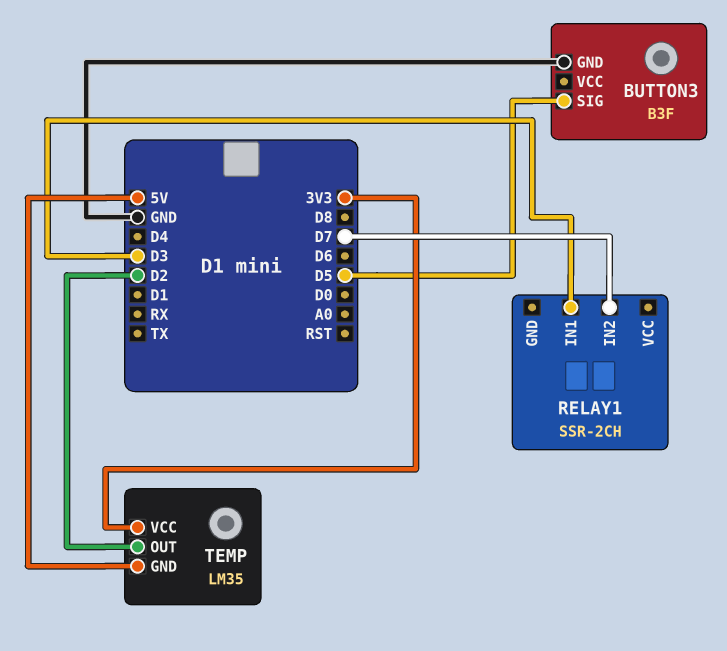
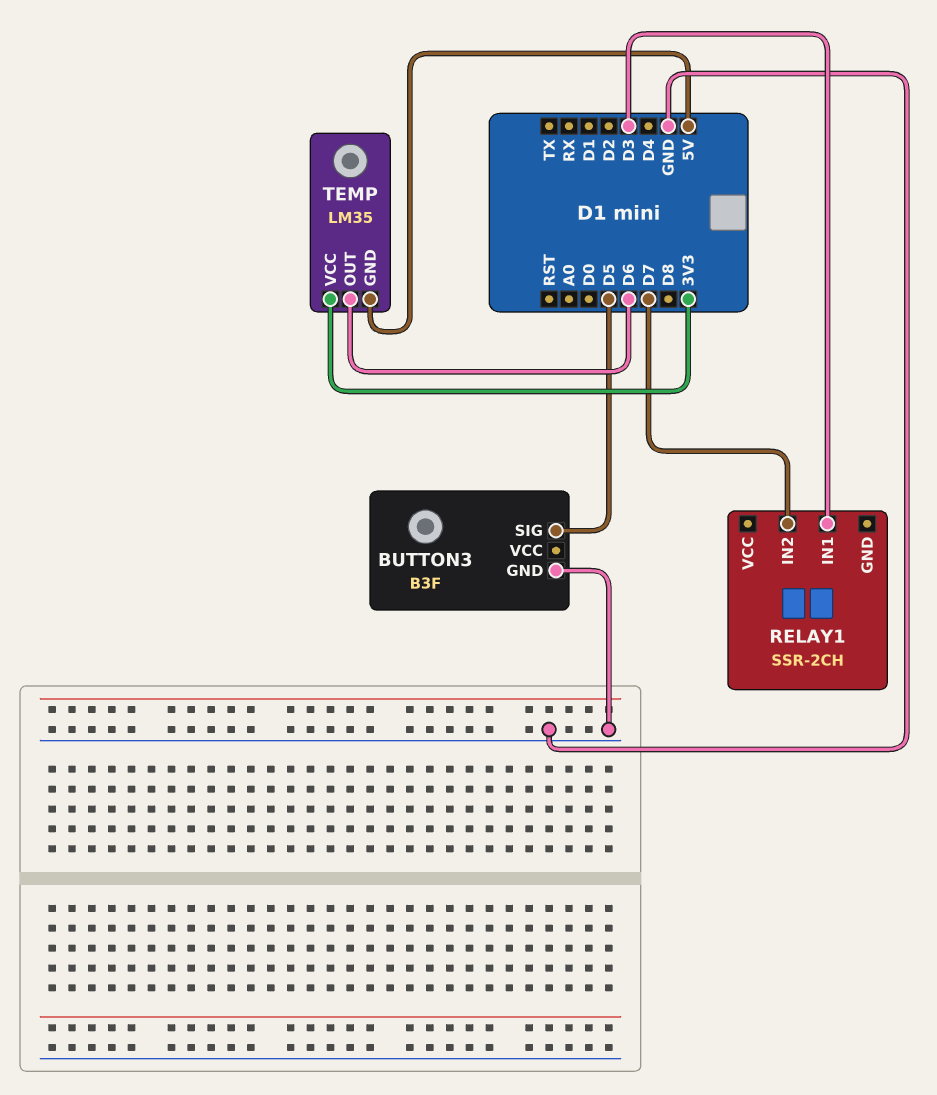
TEMP pin OUT: D2 -> D6

